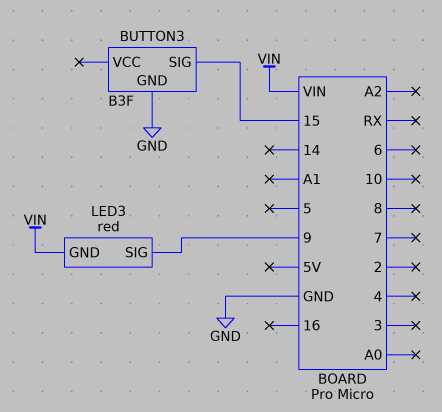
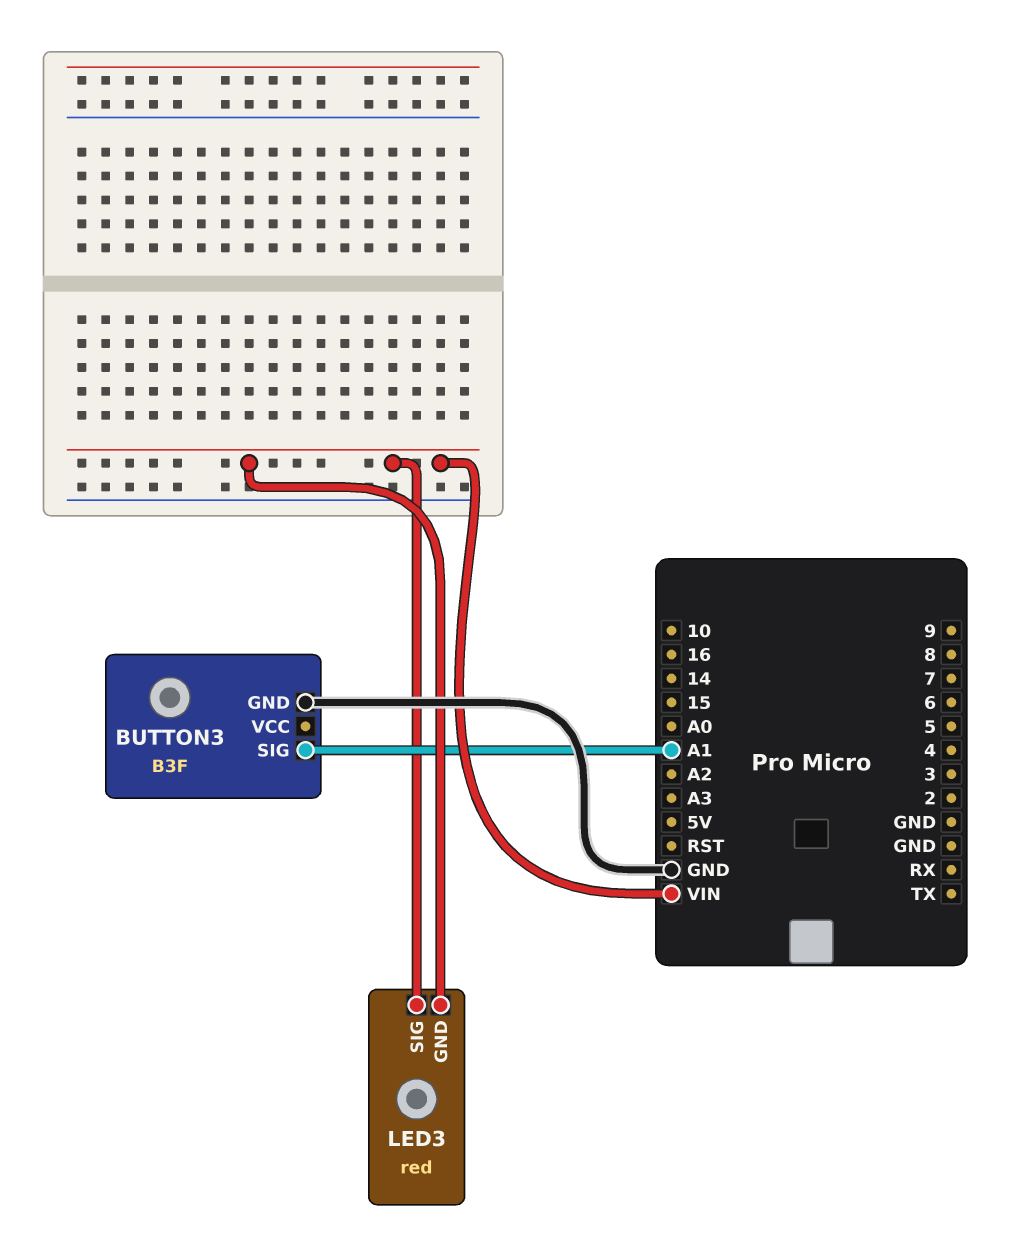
BUTTON3 pin SIG: 15 -> A1
LED3 pin SIG: 9 -> VIN

